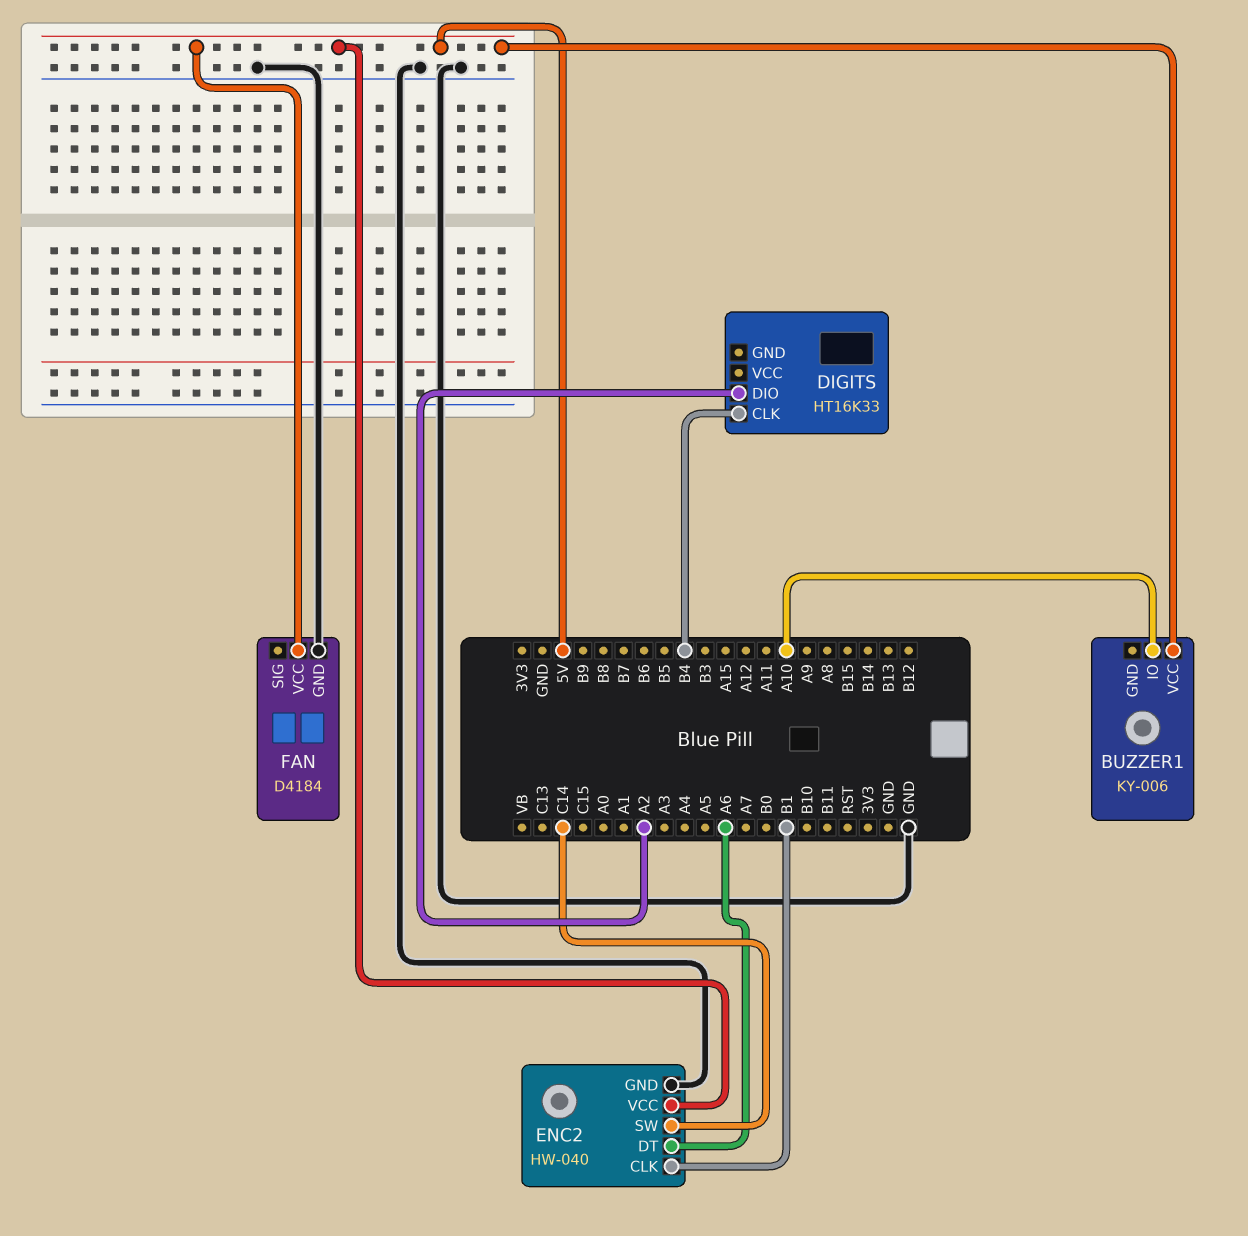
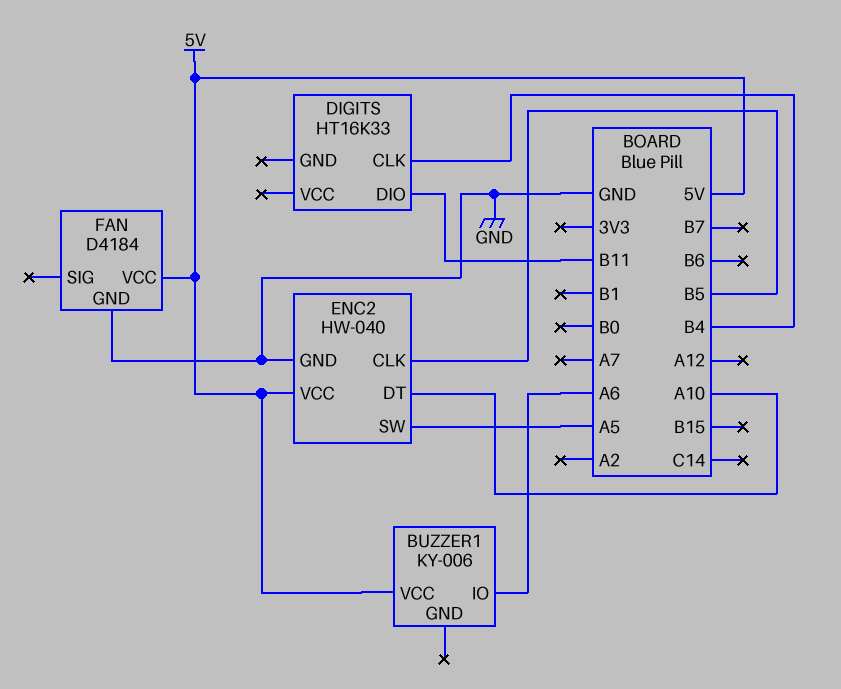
BUZZER1 pin IO: A10 -> A6
DIGITS pin DIO: A2 -> B11
ENC2 pin CLK: B1 -> B5
ENC2 pin DT: A6 -> A10
ENC2 pin SW: C14 -> A5

